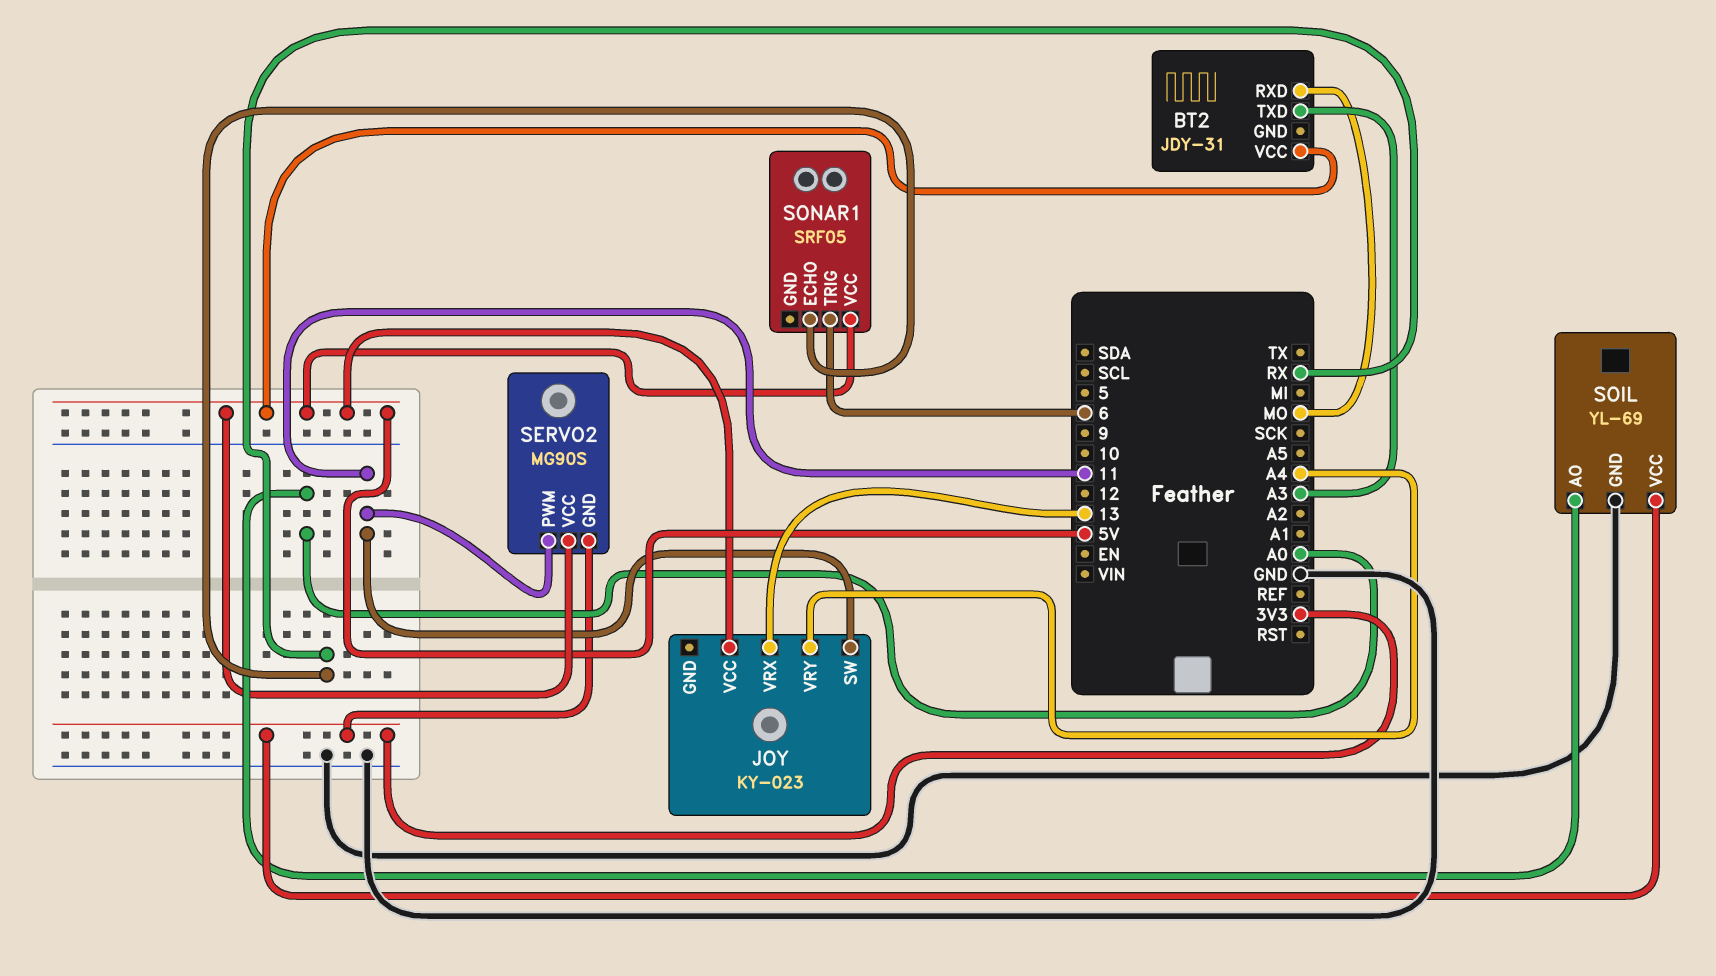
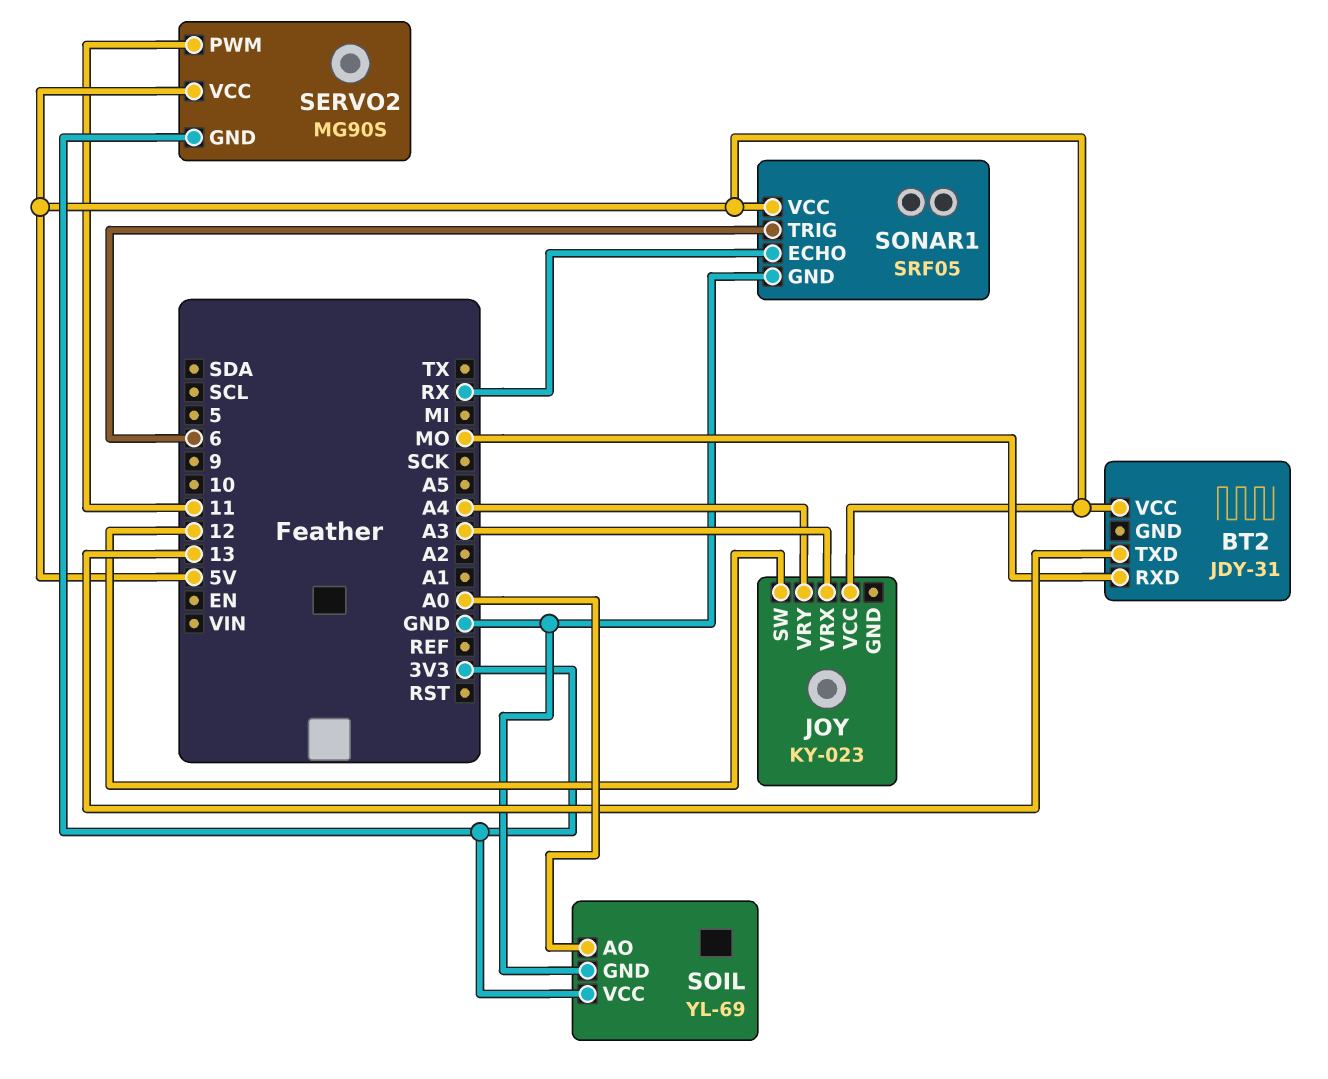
BT2 pin TXD: A3 -> 13
JOY pin SW: 11 -> 12
JOY pin VRX: 13 -> A3
SONAR1 pin GND: none -> GND

